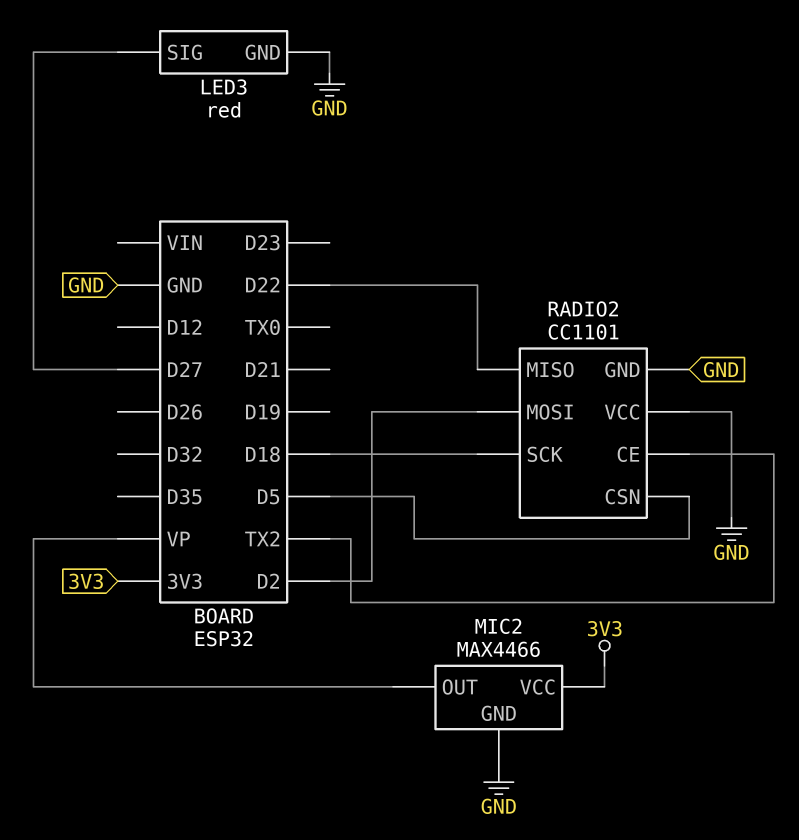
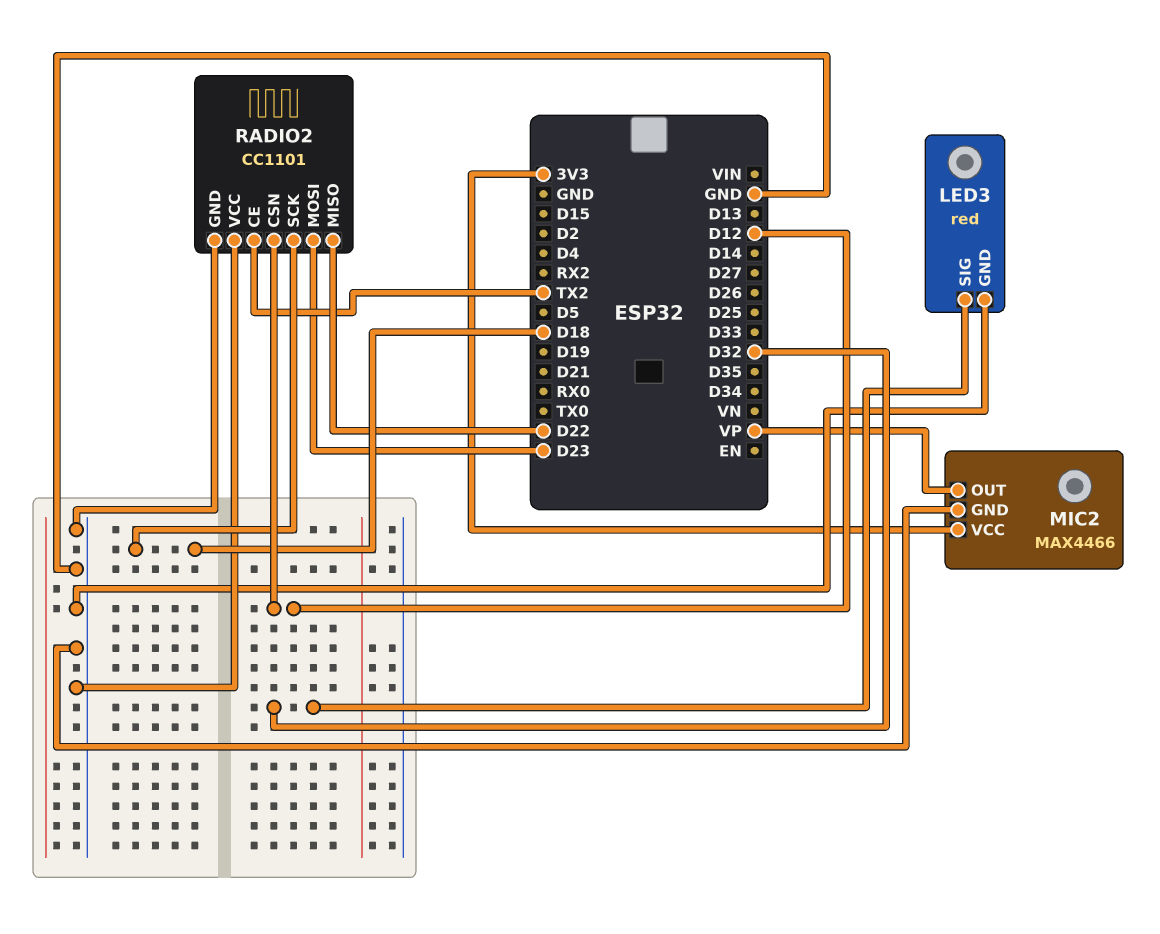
LED3 pin SIG: D27 -> D32
RADIO2 pin CSN: D5 -> D12
RADIO2 pin MOSI: D2 -> D23

